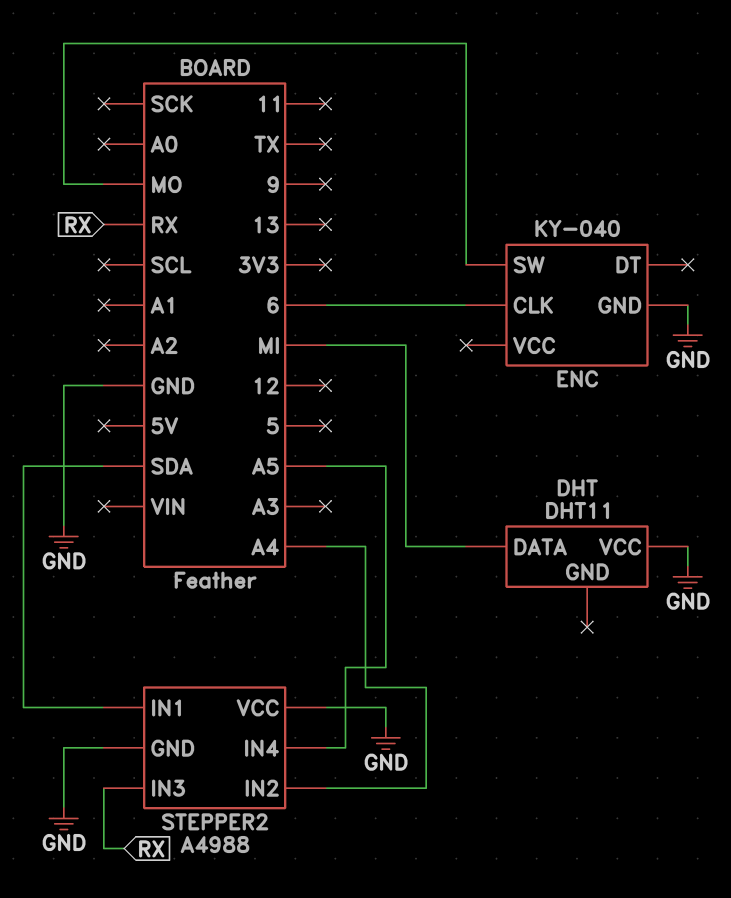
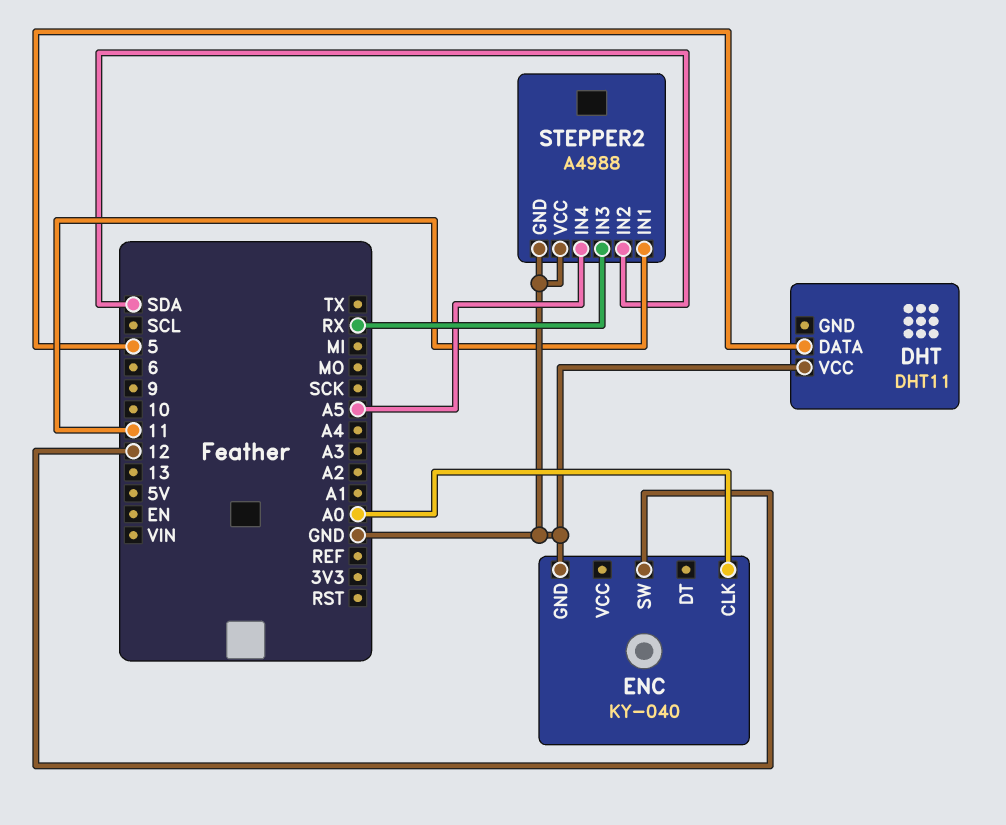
DHT pin DATA: MI -> 5
ENC pin CLK: 6 -> A0
ENC pin SW: MO -> 12
STEPPER2 pin IN1: SDA -> 11
STEPPER2 pin IN2: A4 -> SDA

